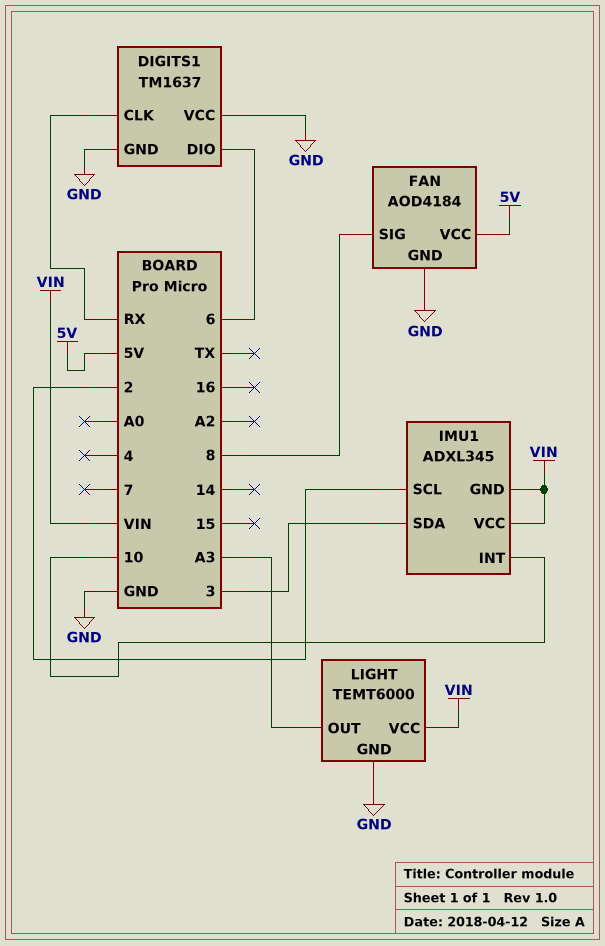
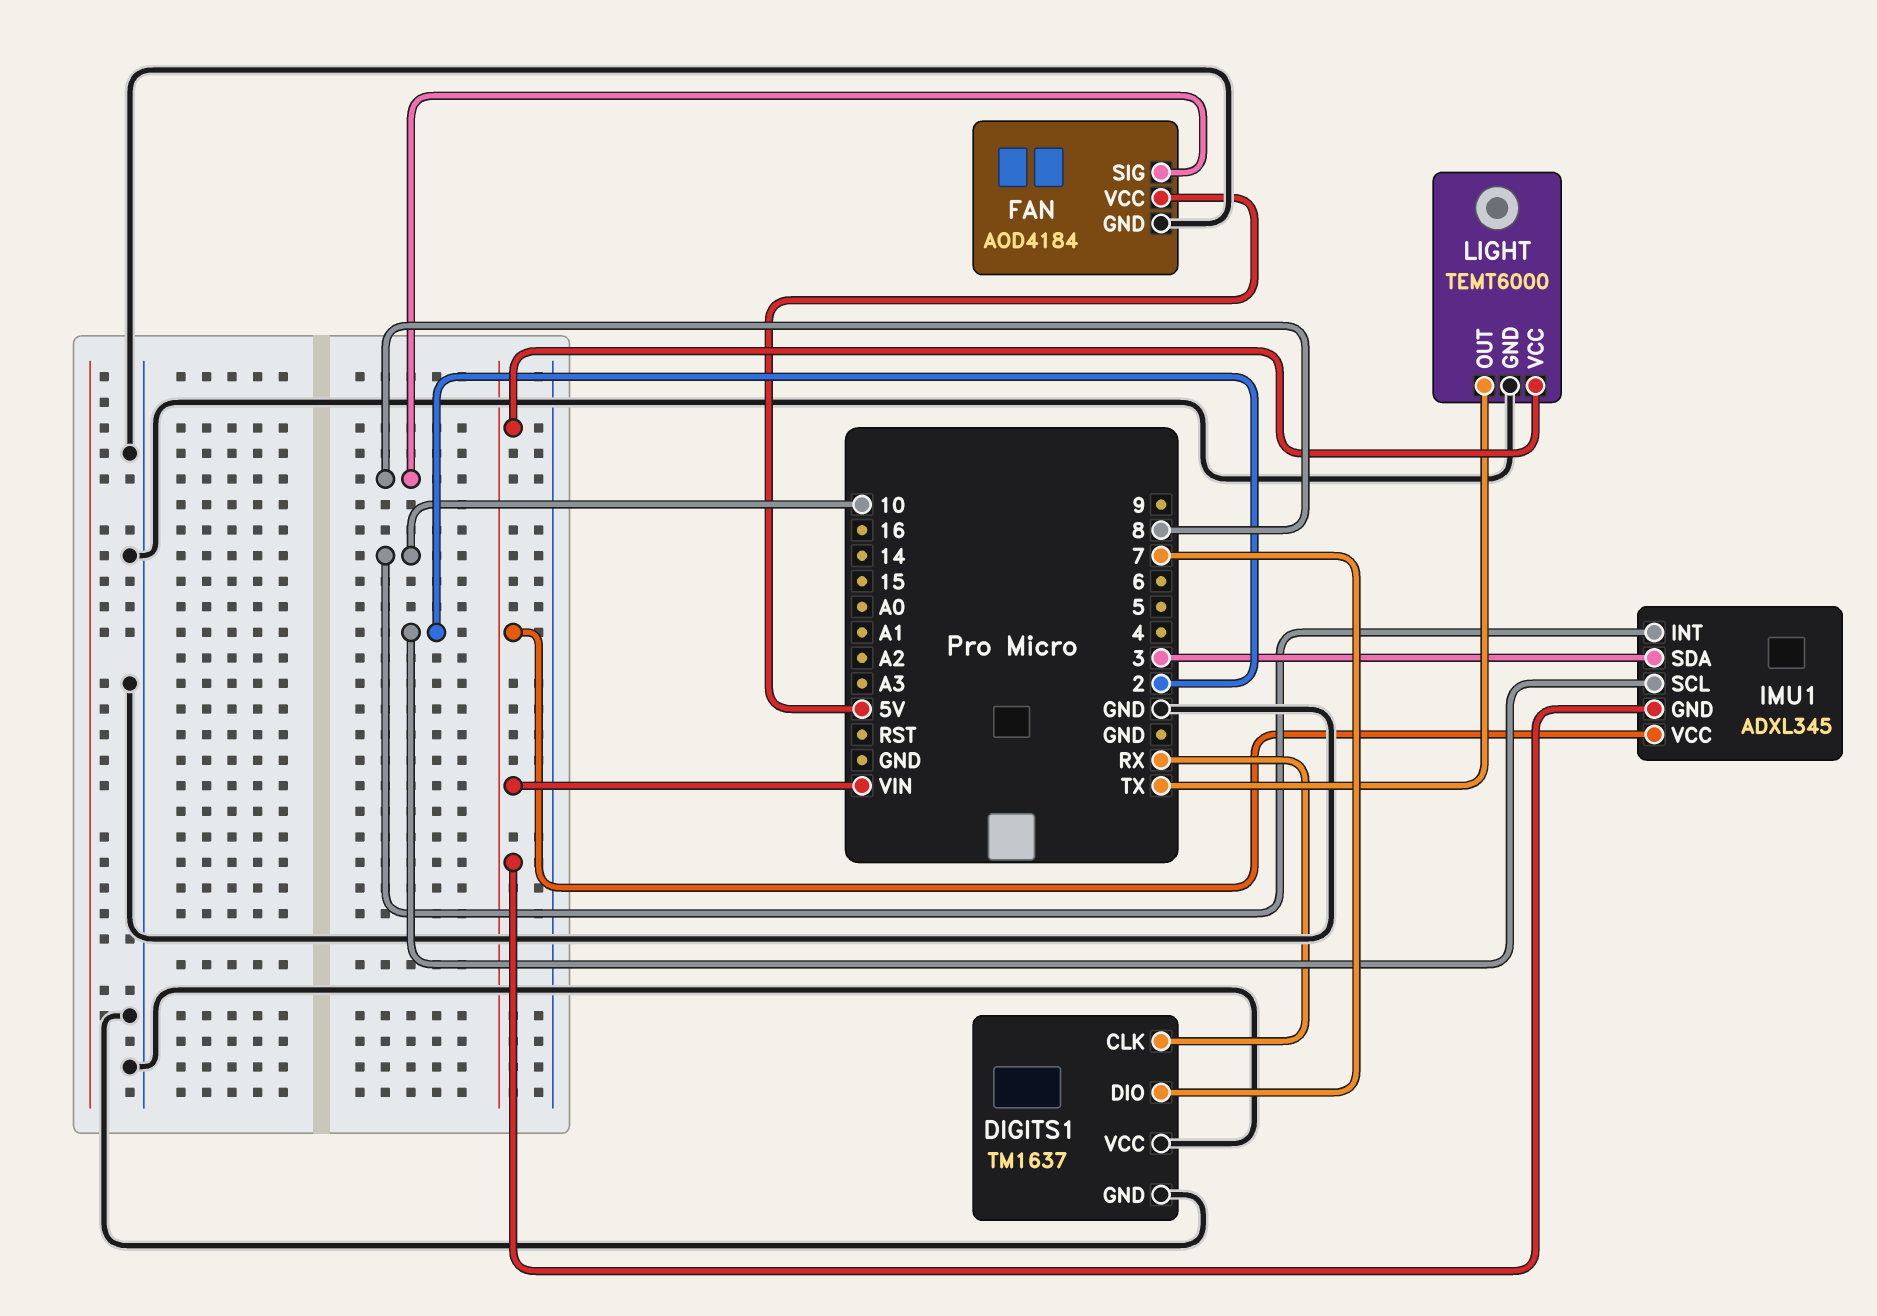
DIGITS1 pin DIO: 6 -> 7
LIGHT pin OUT: A3 -> TX

